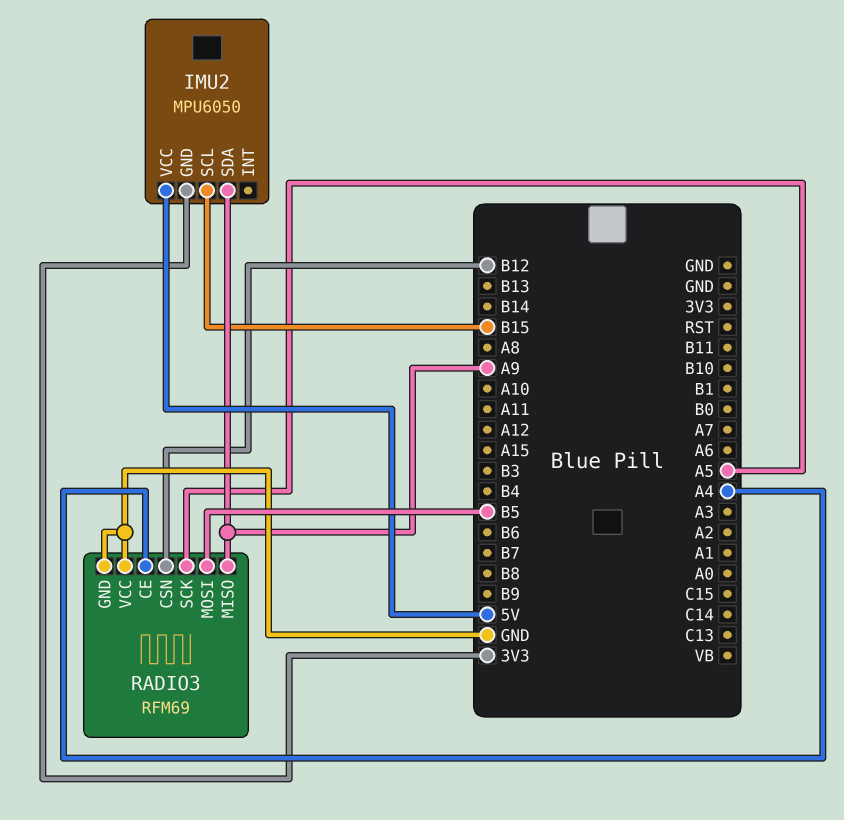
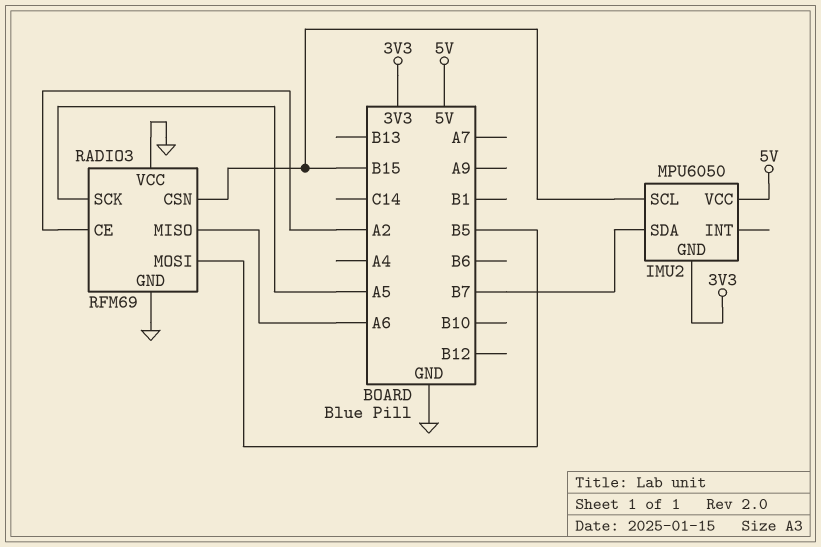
IMU2 pin SDA: A9 -> B7
RADIO3 pin CE: A4 -> A2
RADIO3 pin CSN: B12 -> B15
RADIO3 pin MISO: A9 -> A6

